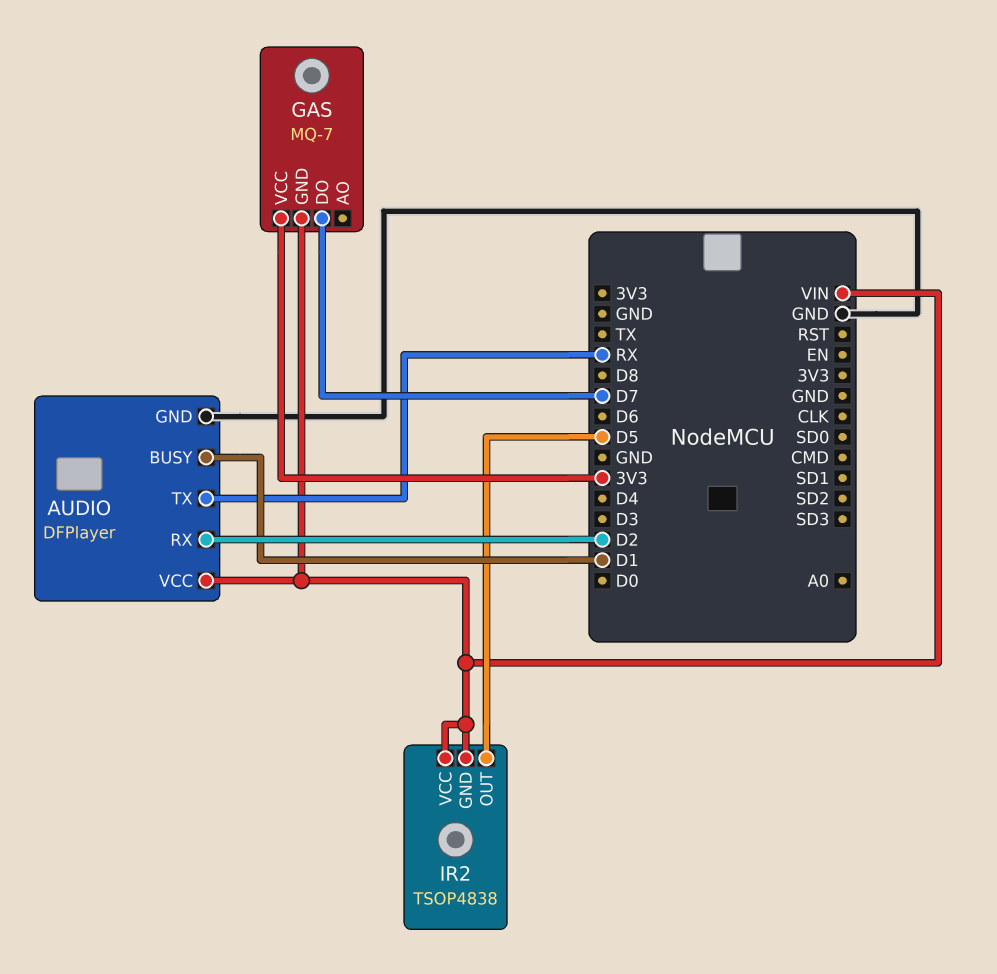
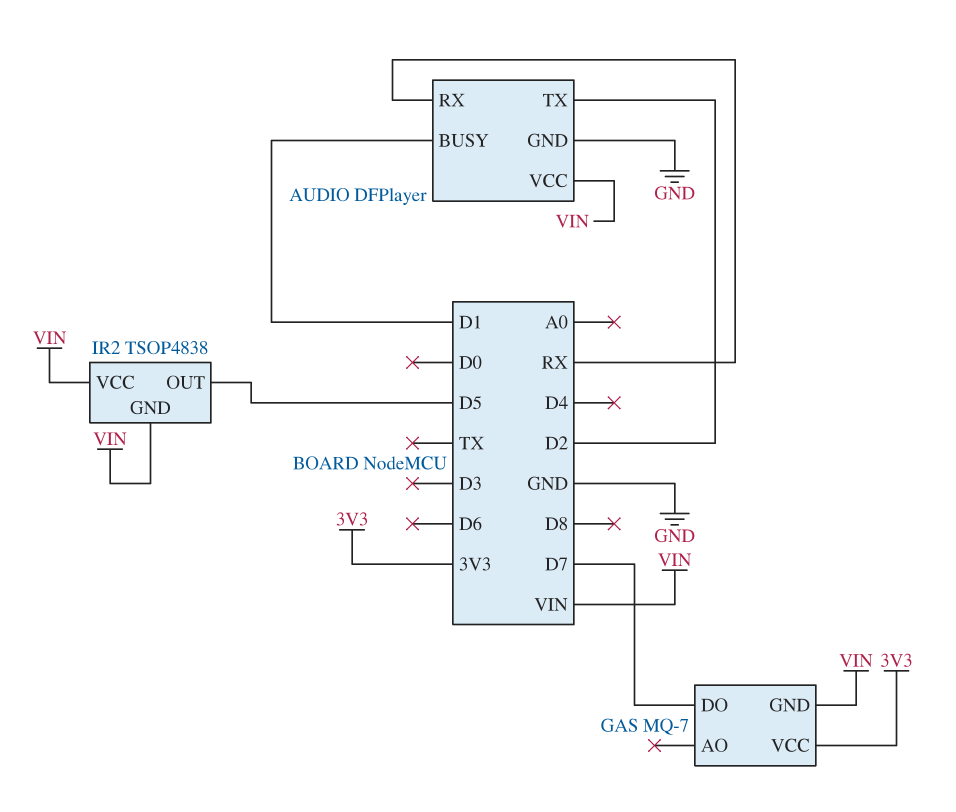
AUDIO pin RX: D2 -> RX
AUDIO pin TX: RX -> D2

